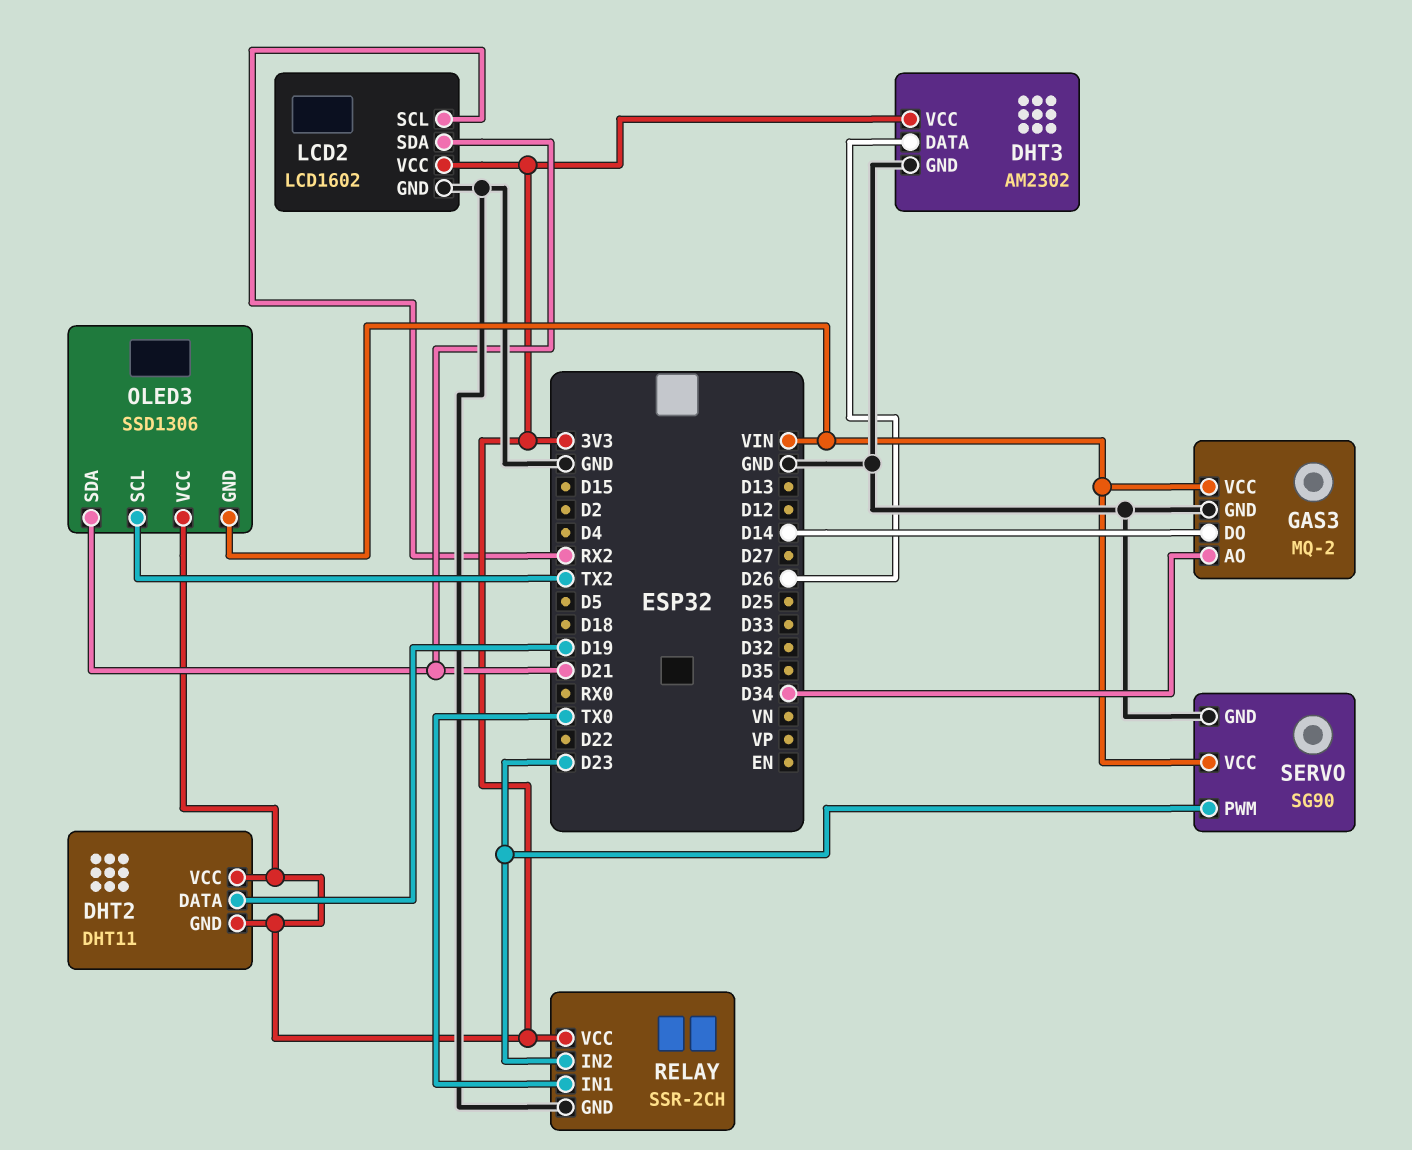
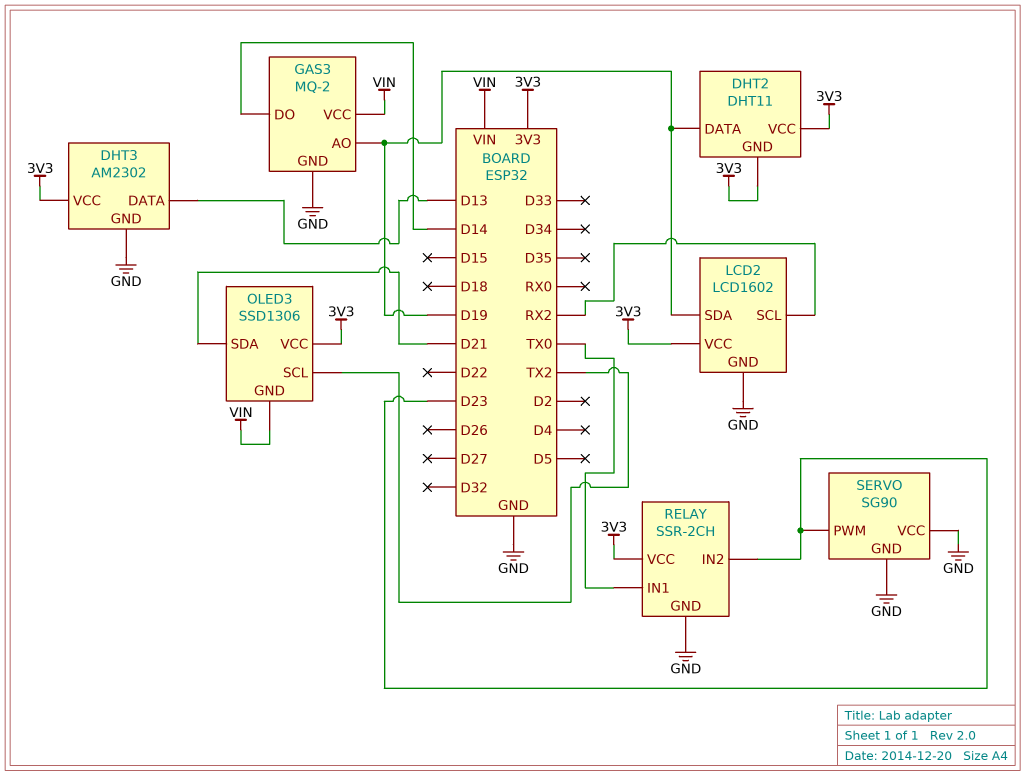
DHT3 pin DATA: D26 -> D13
GAS3 pin AO: D34 -> D19
LCD2 pin SDA: D21 -> D19
SERVO pin VCC: VIN -> GND

